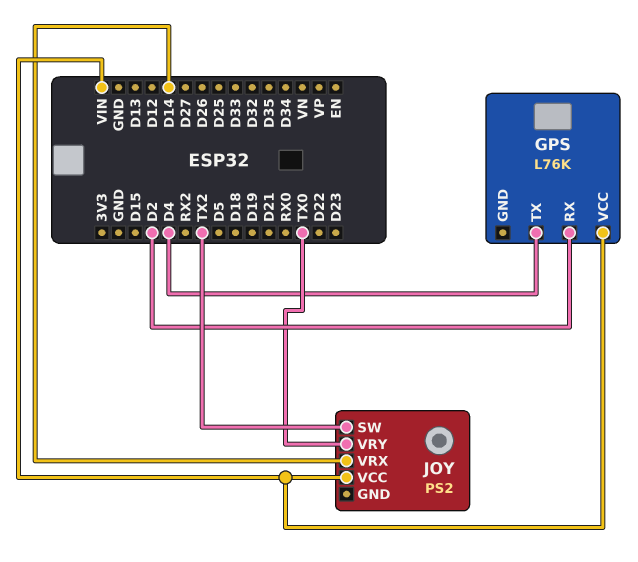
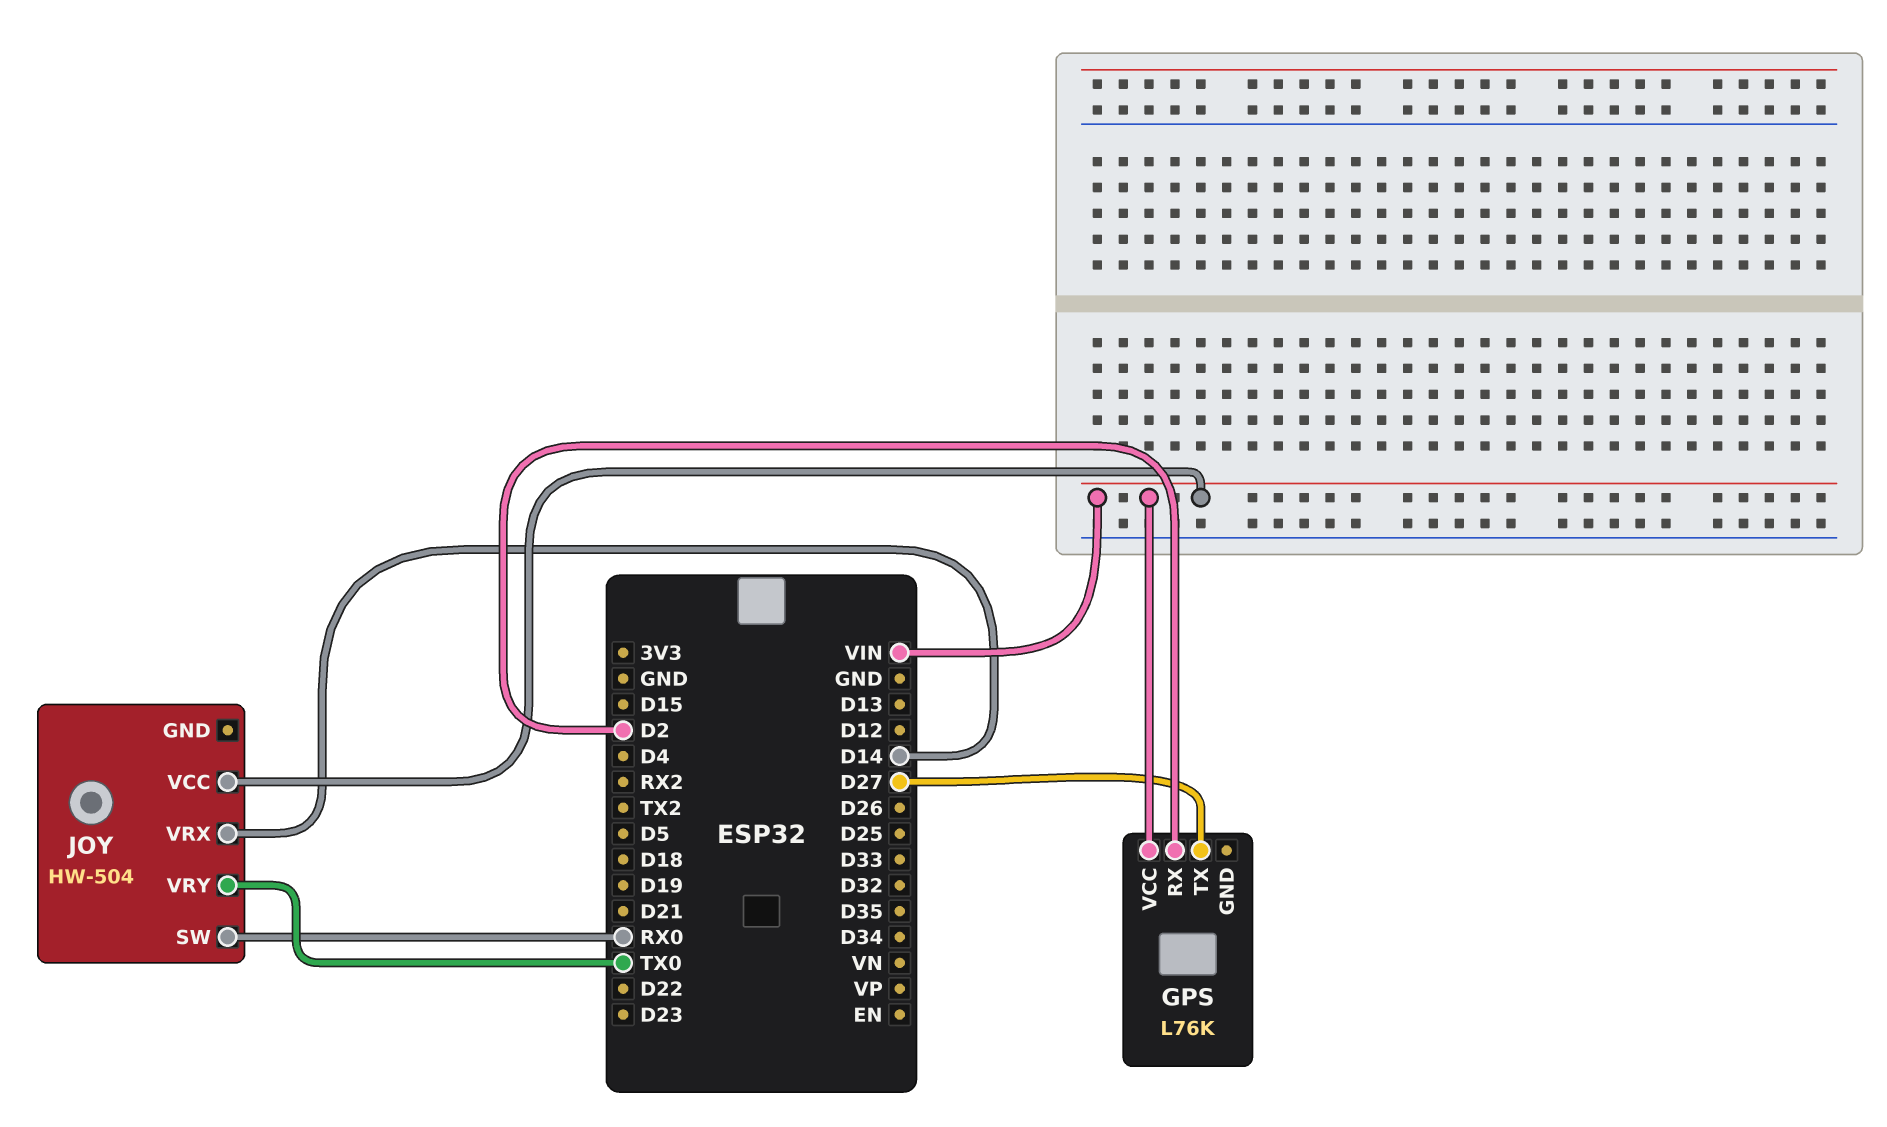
GPS pin TX: D4 -> D27
JOY: PS2 -> HW-504
JOY pin SW: TX2 -> RX0

